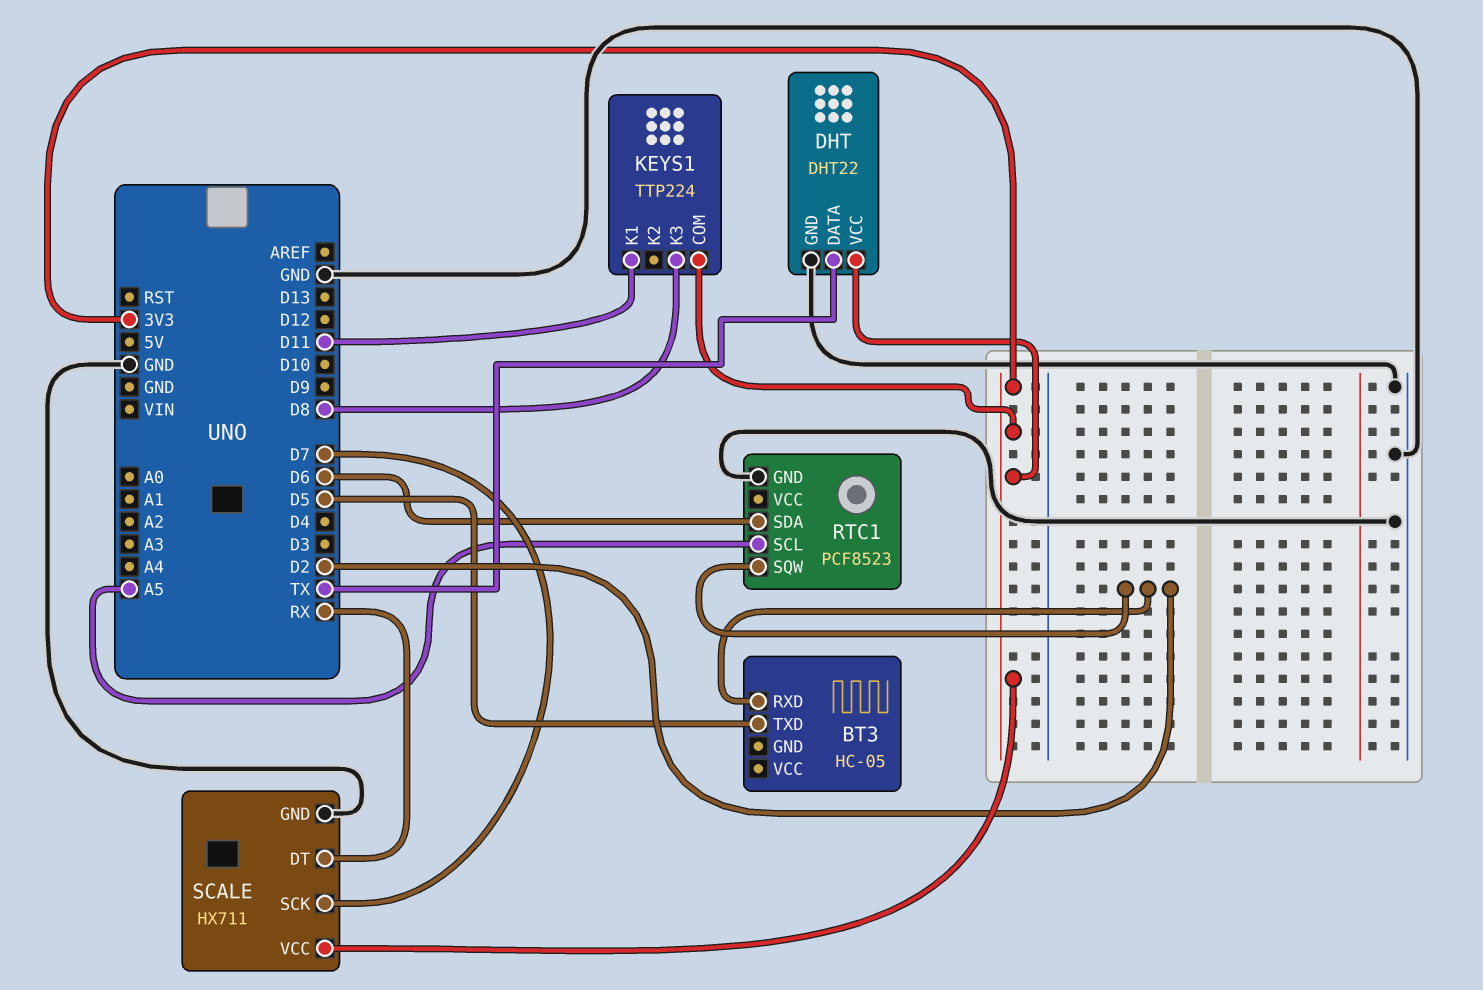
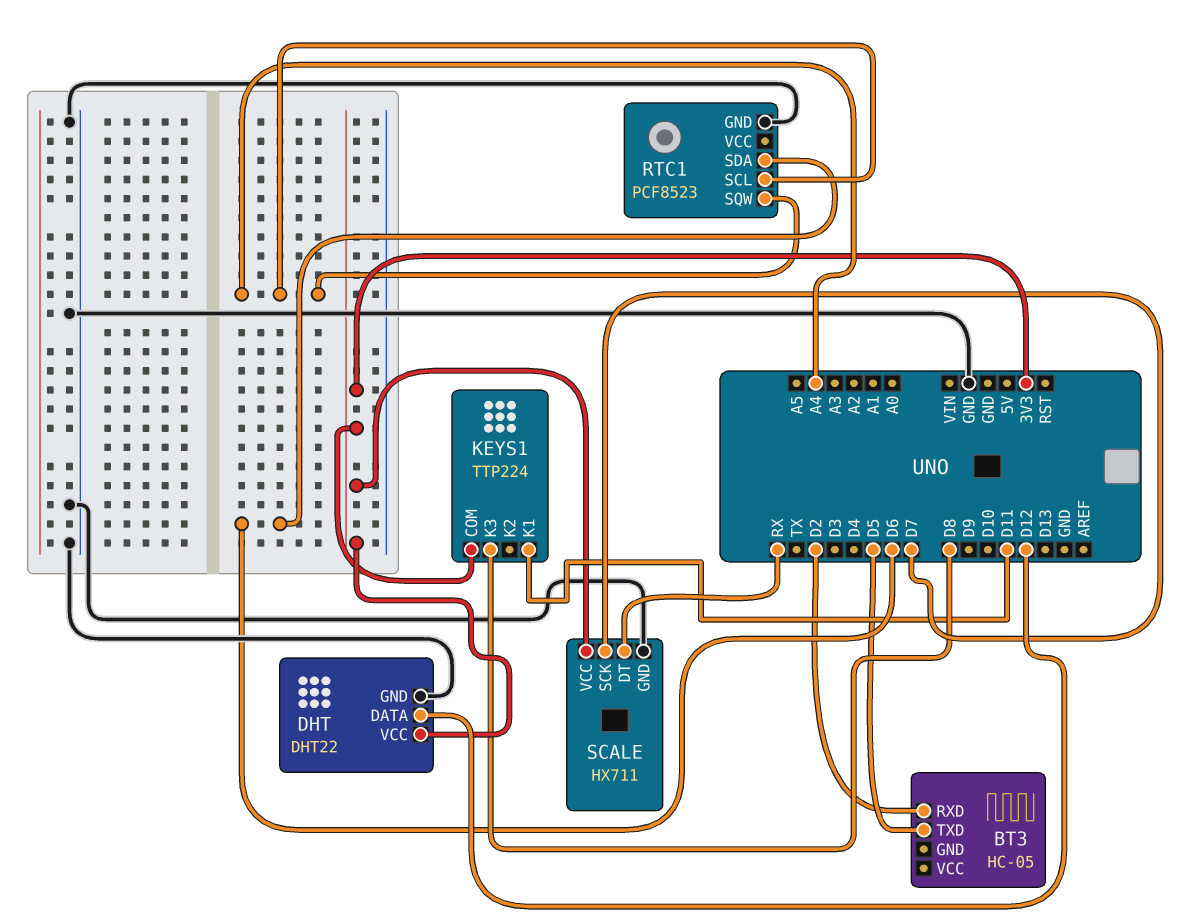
DHT pin DATA: TX -> D12
RTC1 pin SCL: A5 -> A4
RTC1 pin SQW: D2 -> A4

